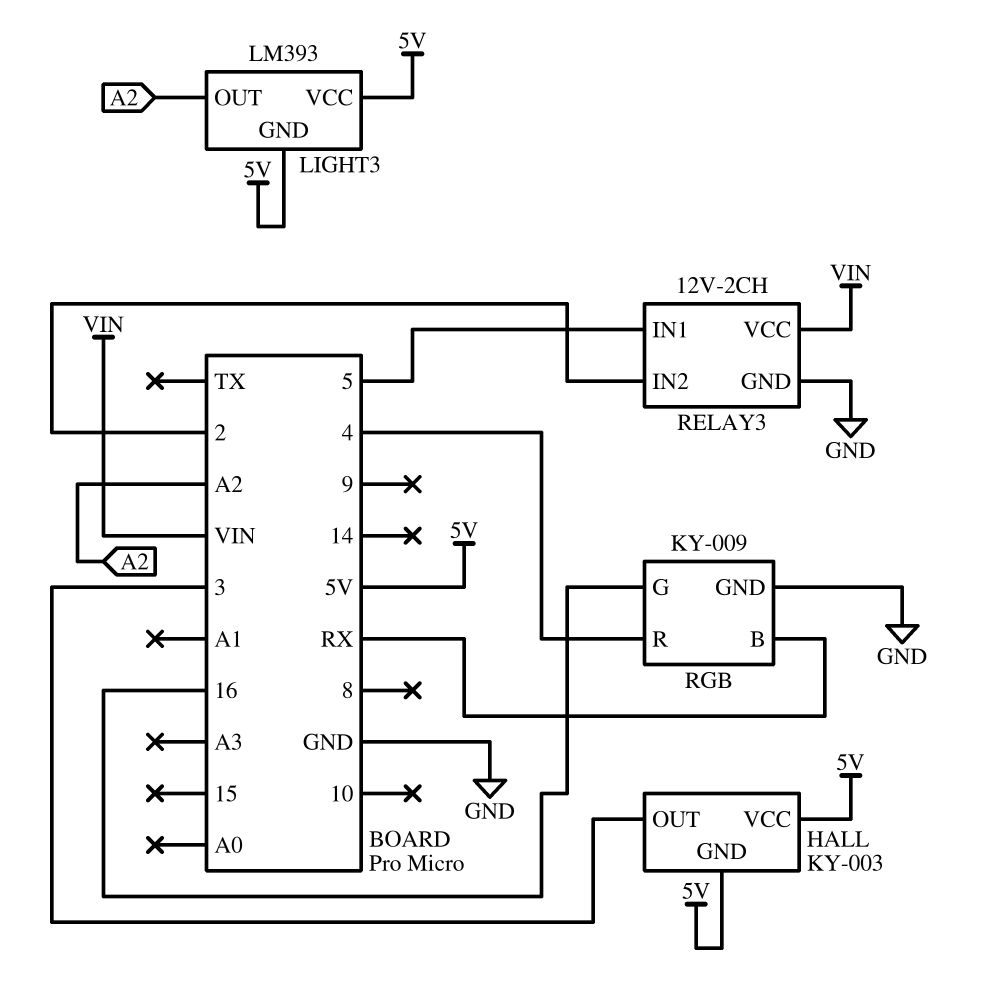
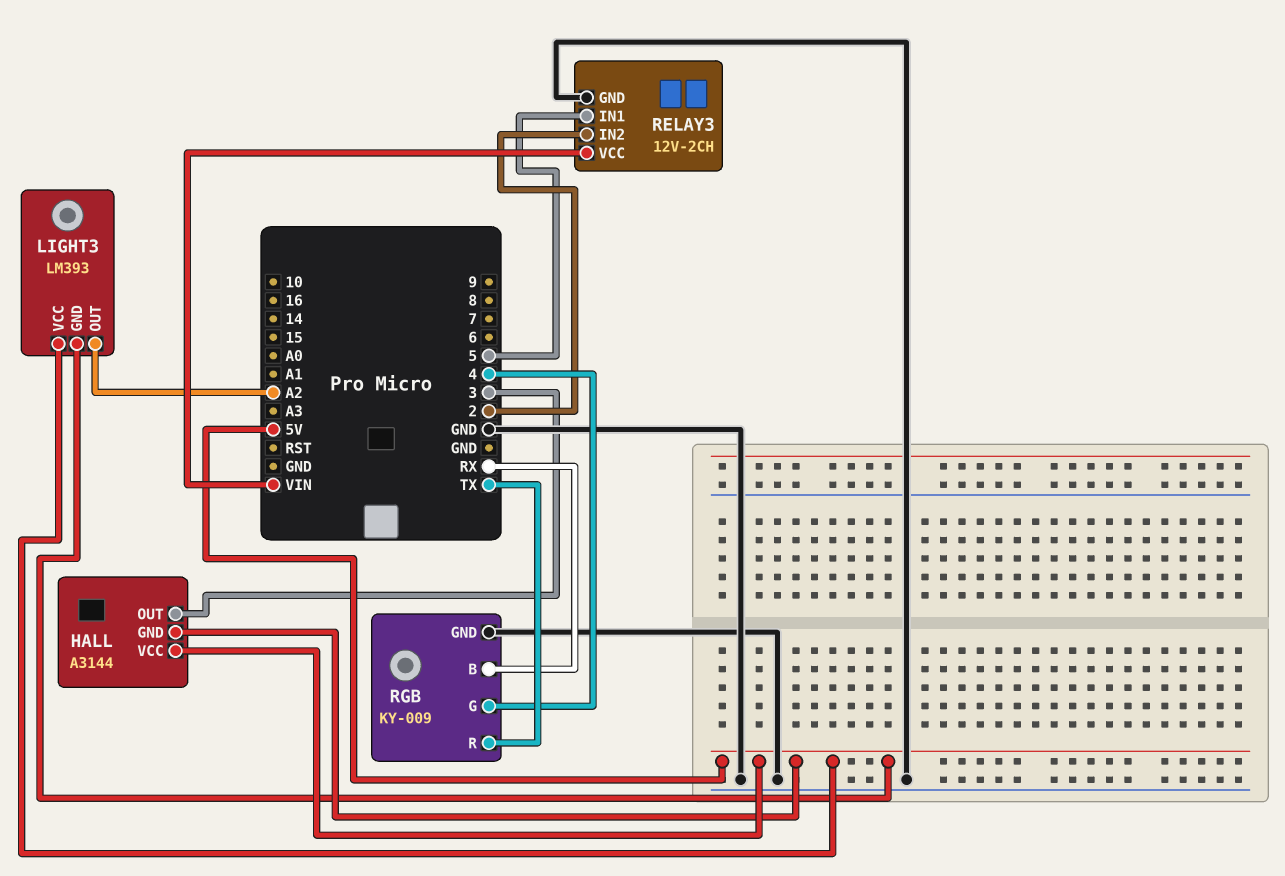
HALL: KY-003 -> A3144
RGB pin G: 16 -> 4
RGB pin R: 4 -> TX

